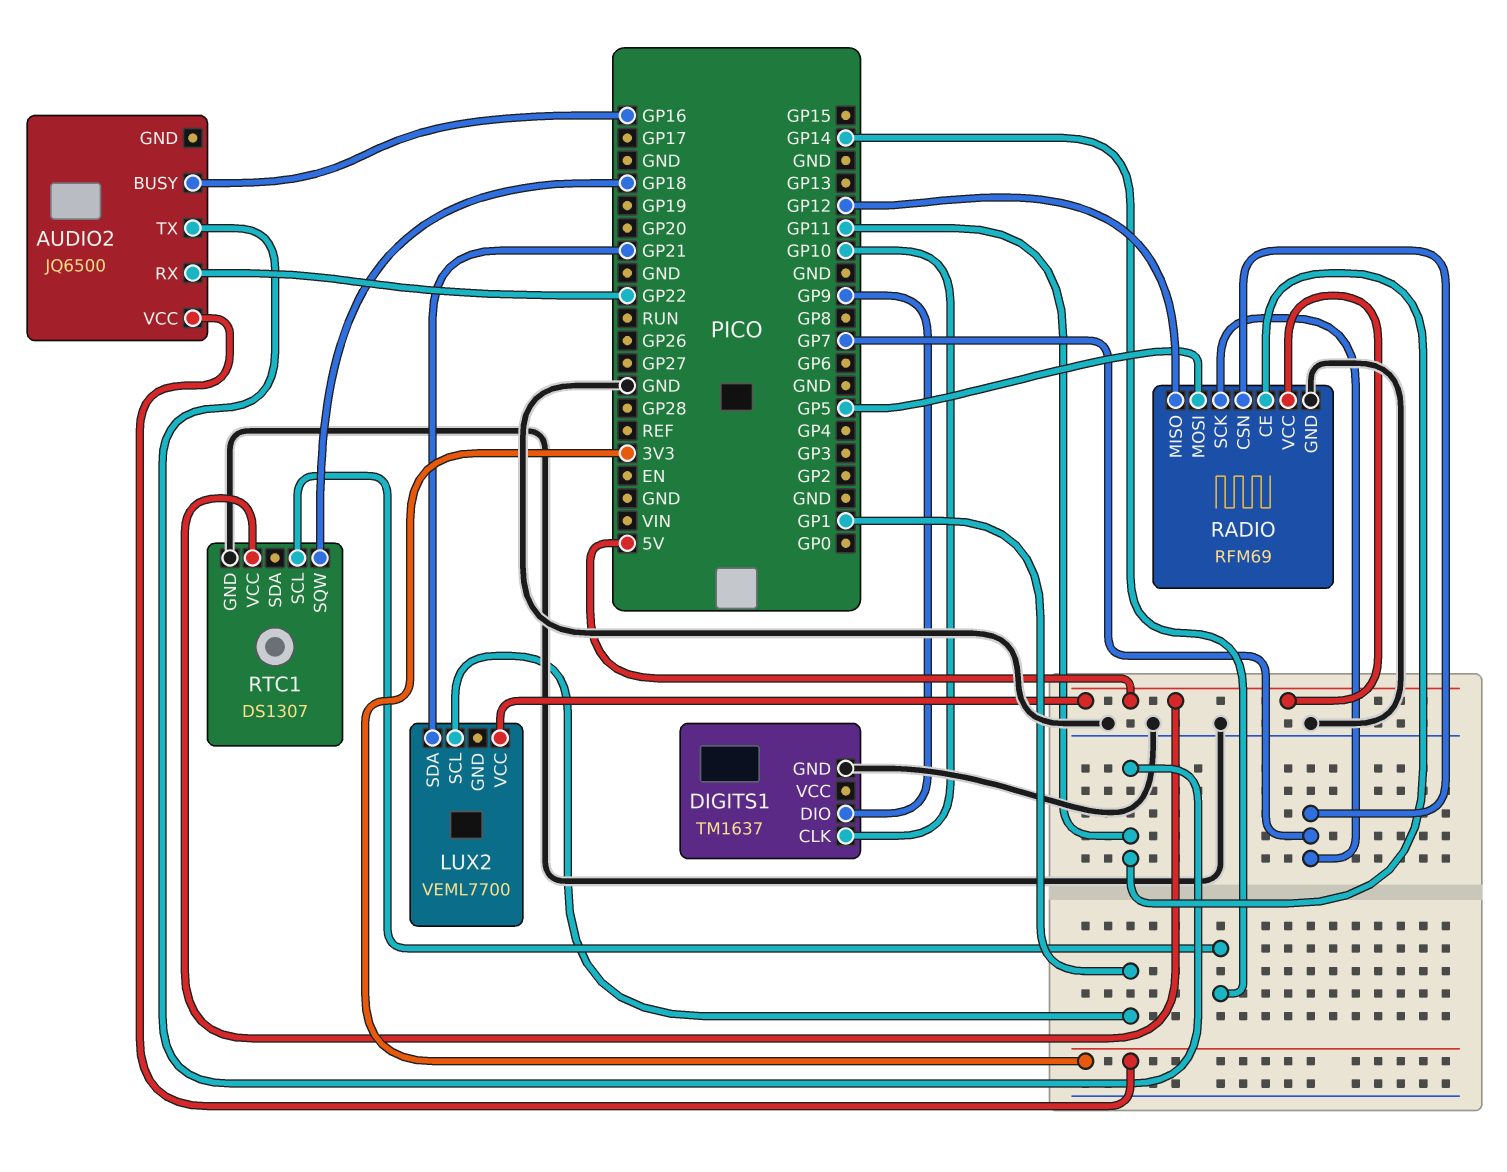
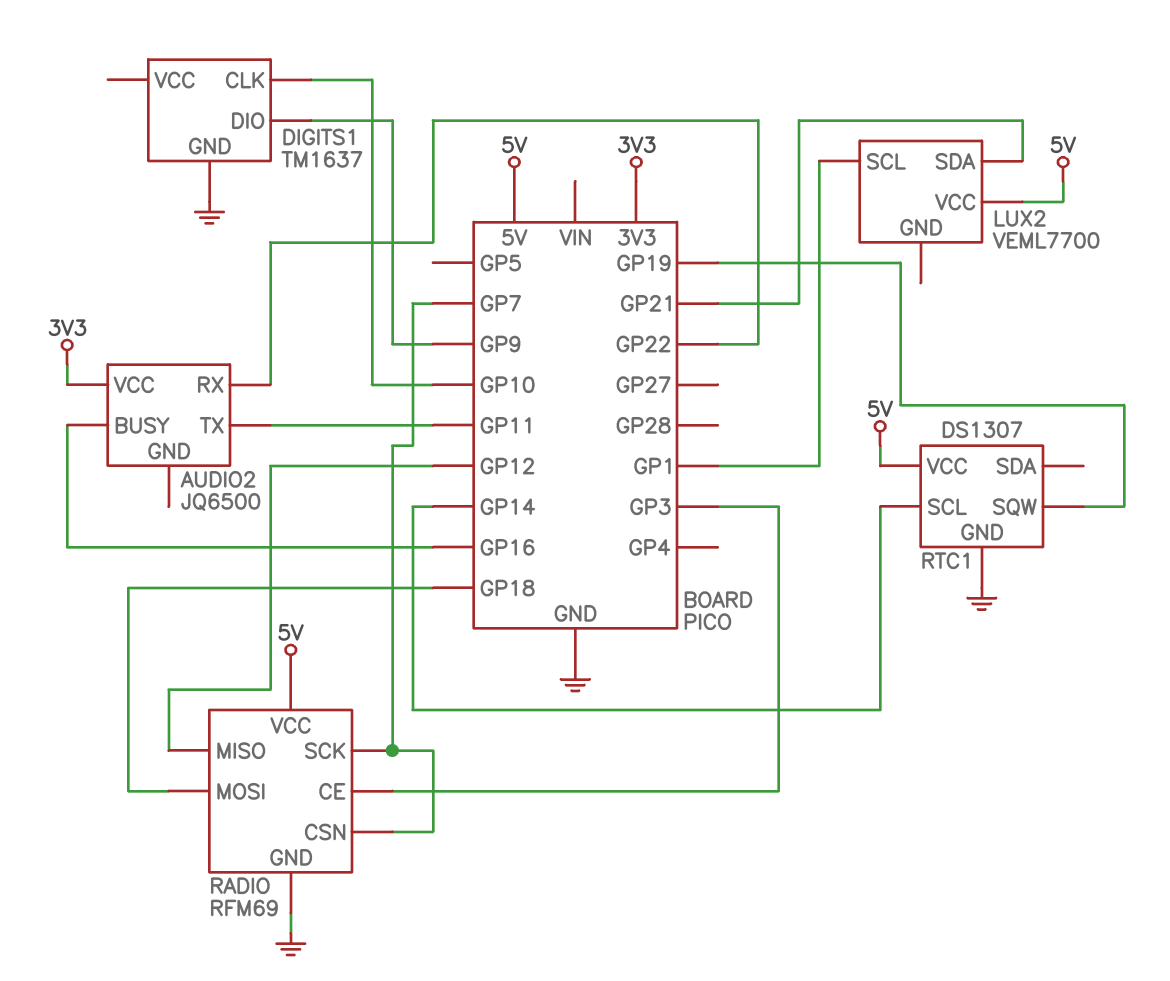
RADIO pin CE: GP11 -> GP3
RADIO pin MOSI: GP5 -> GP18
RTC1 pin SQW: GP18 -> GP19

